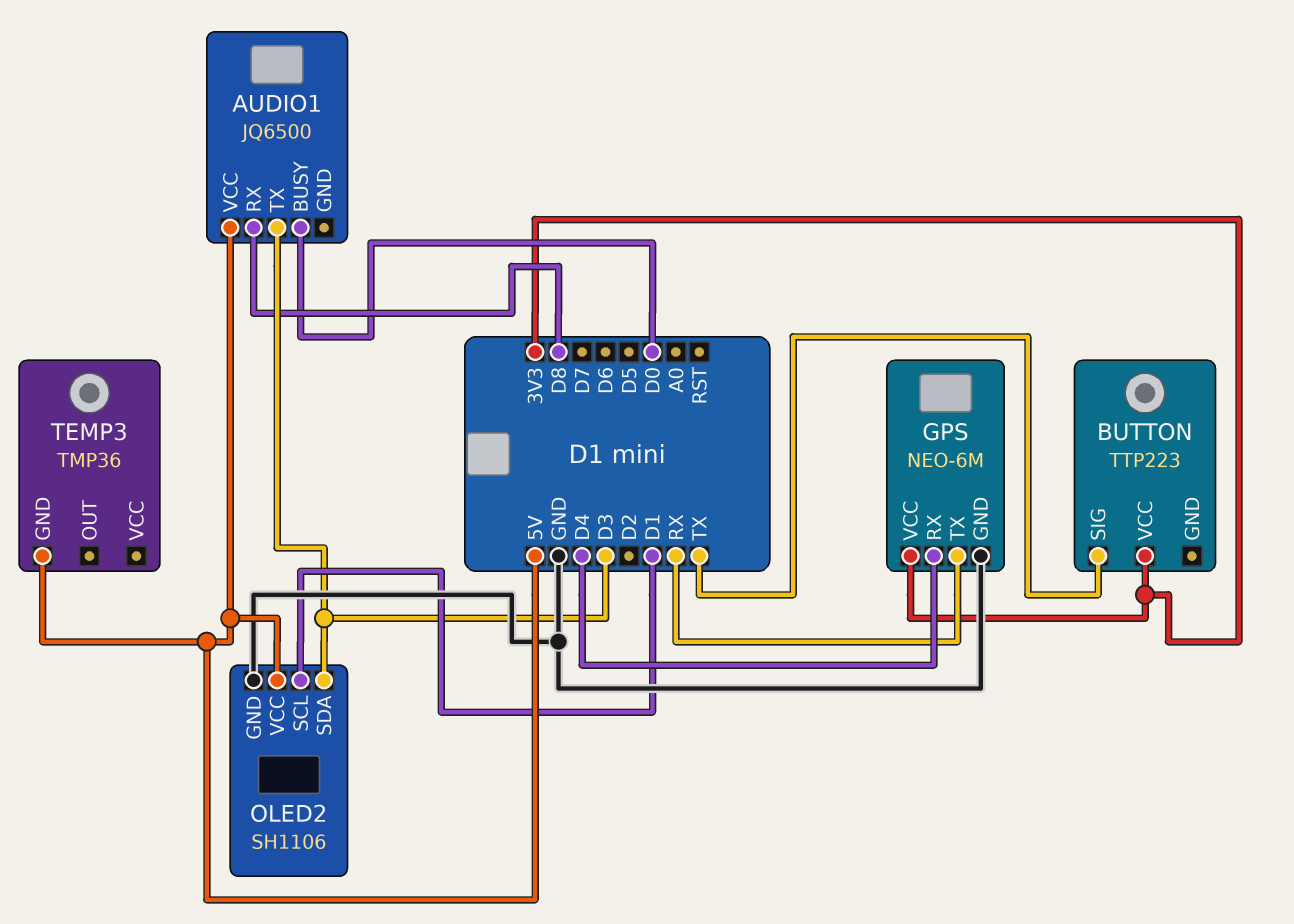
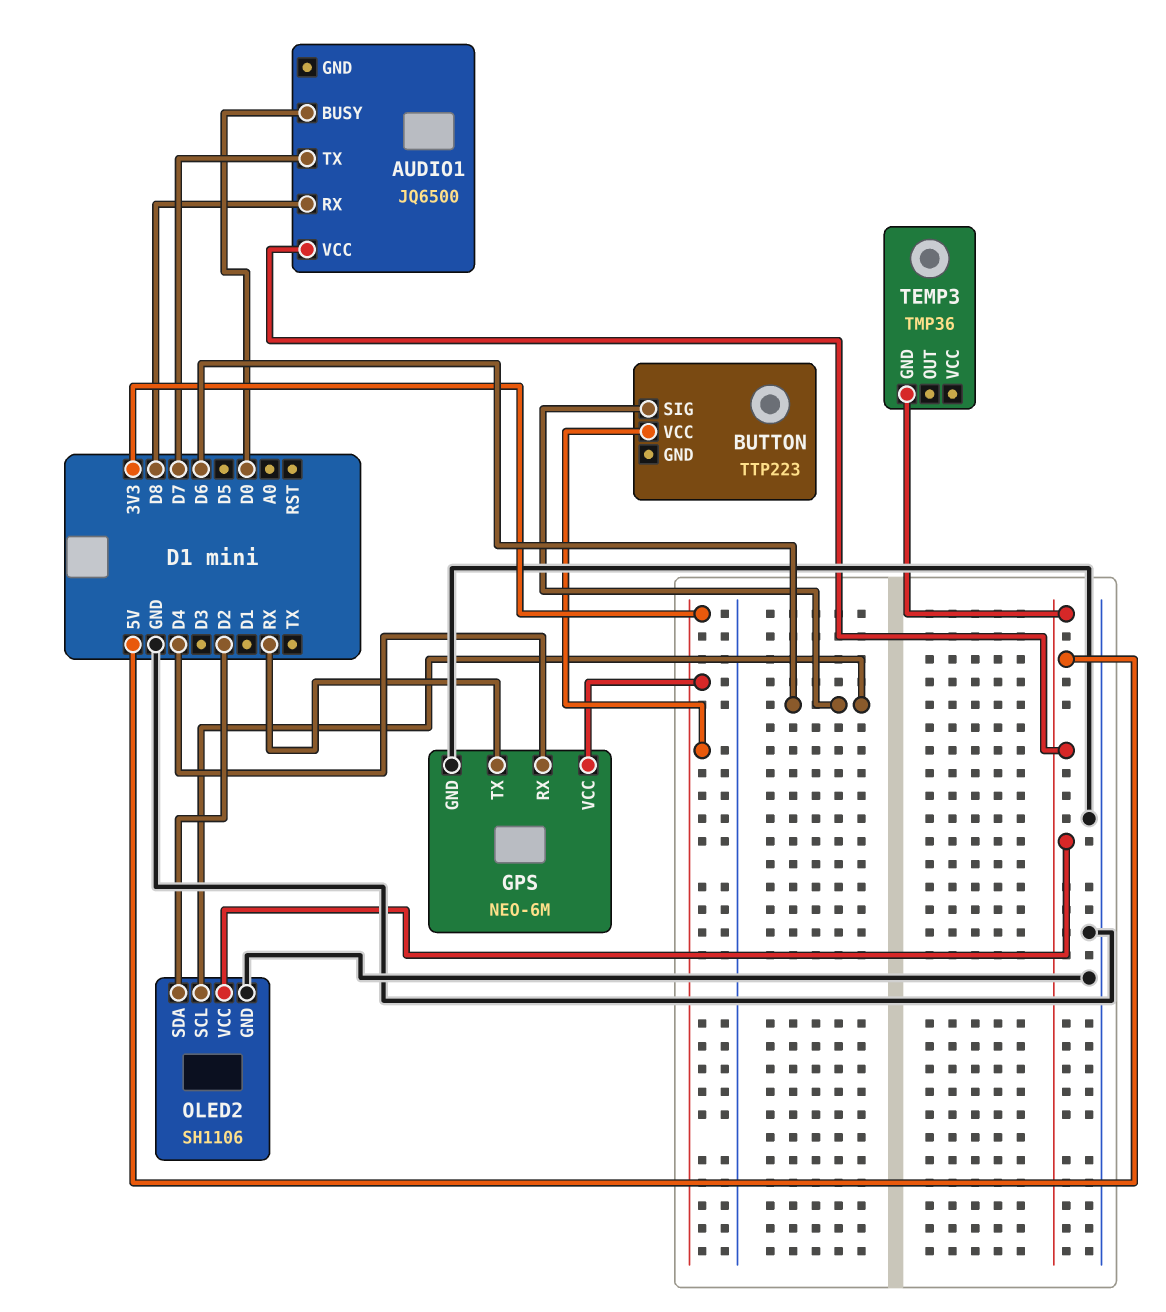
AUDIO1 pin TX: D3 -> D7
BUTTON pin SIG: TX -> D6
OLED2 pin SCL: D1 -> D6
OLED2 pin SDA: D3 -> D2

